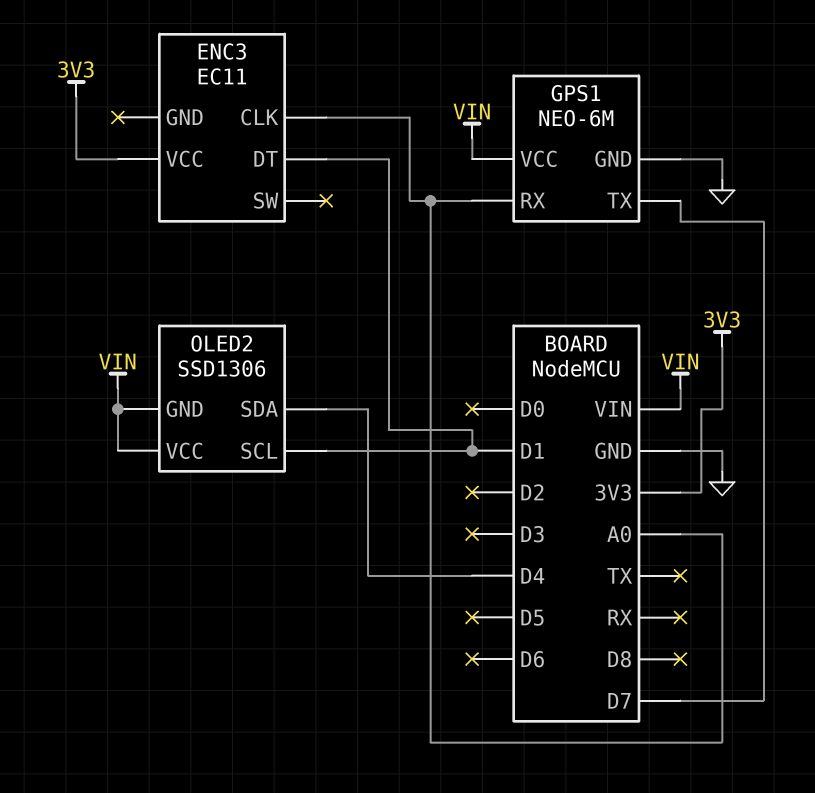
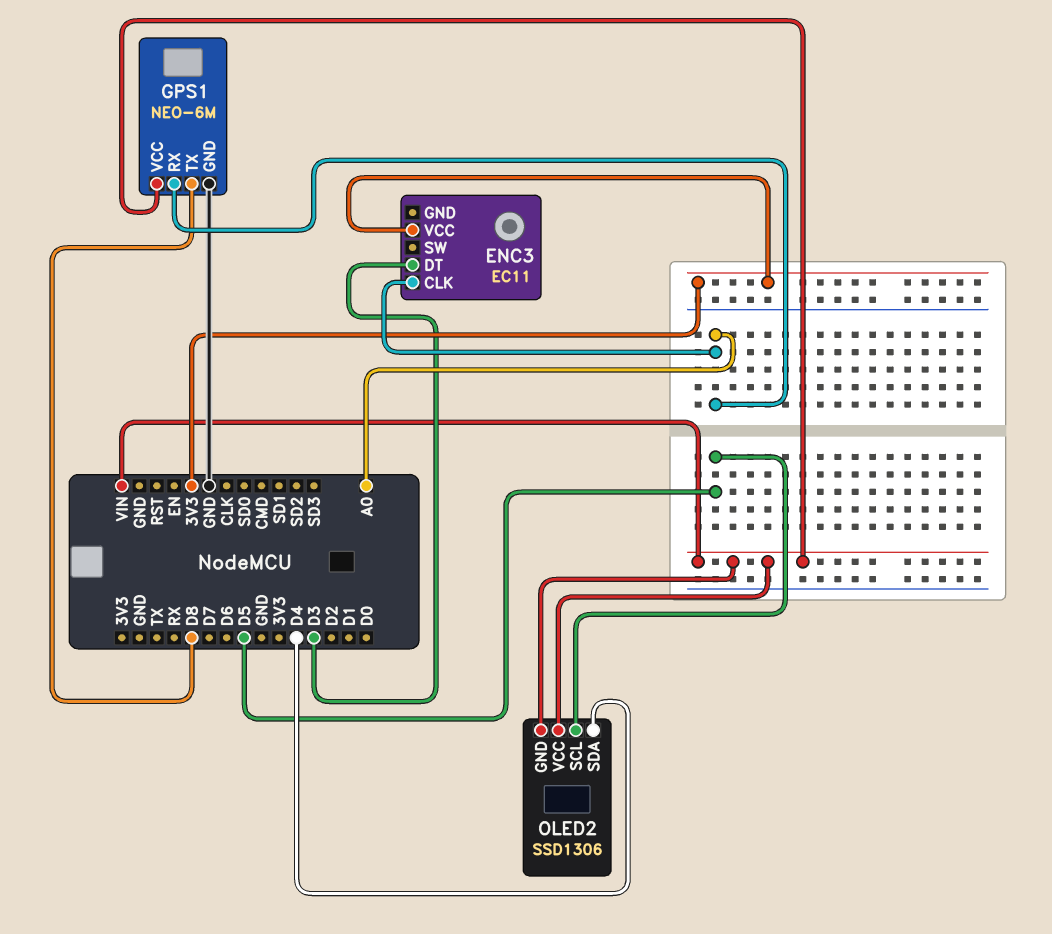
ENC3 pin DT: D1 -> D3
GPS1 pin TX: D7 -> D8
OLED2 pin SCL: D1 -> D5

